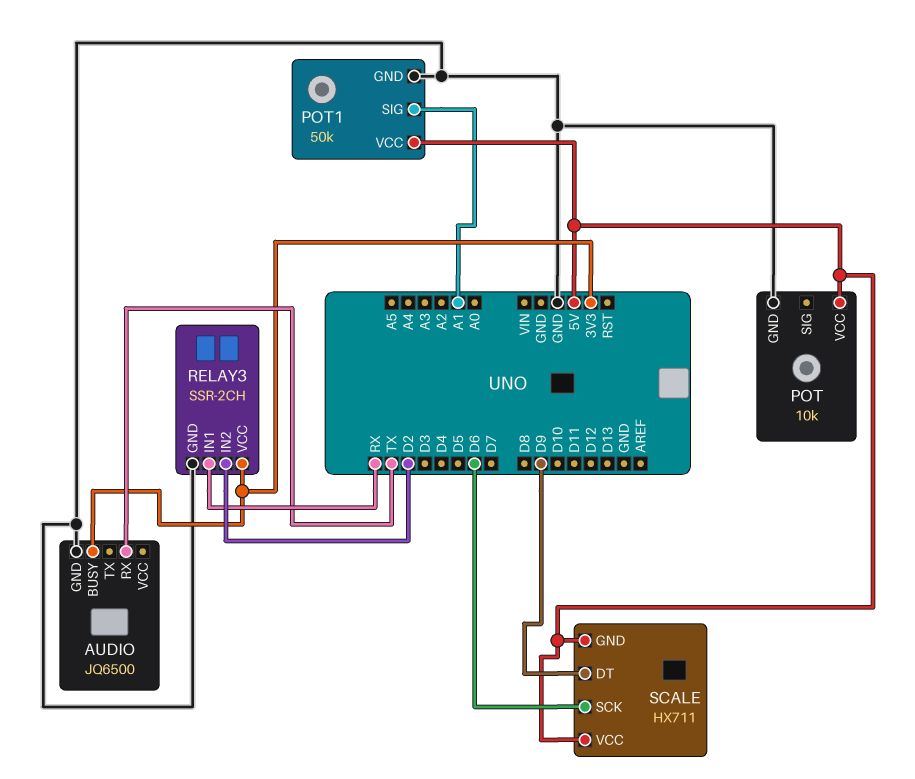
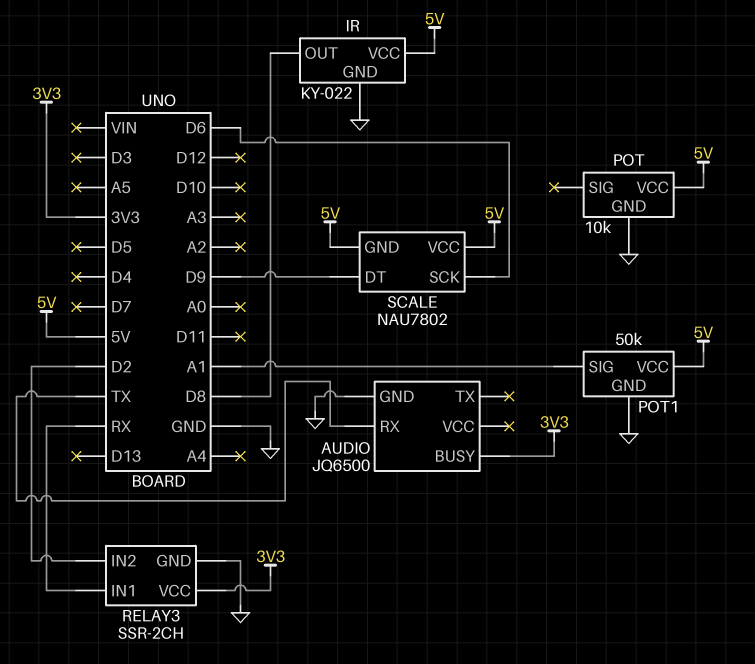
IR: none -> KY-022
IR pin GND: none -> GND
IR pin OUT: none -> D8
IR pin VCC: none -> 5V
SCALE: HX711 -> NAU7802

